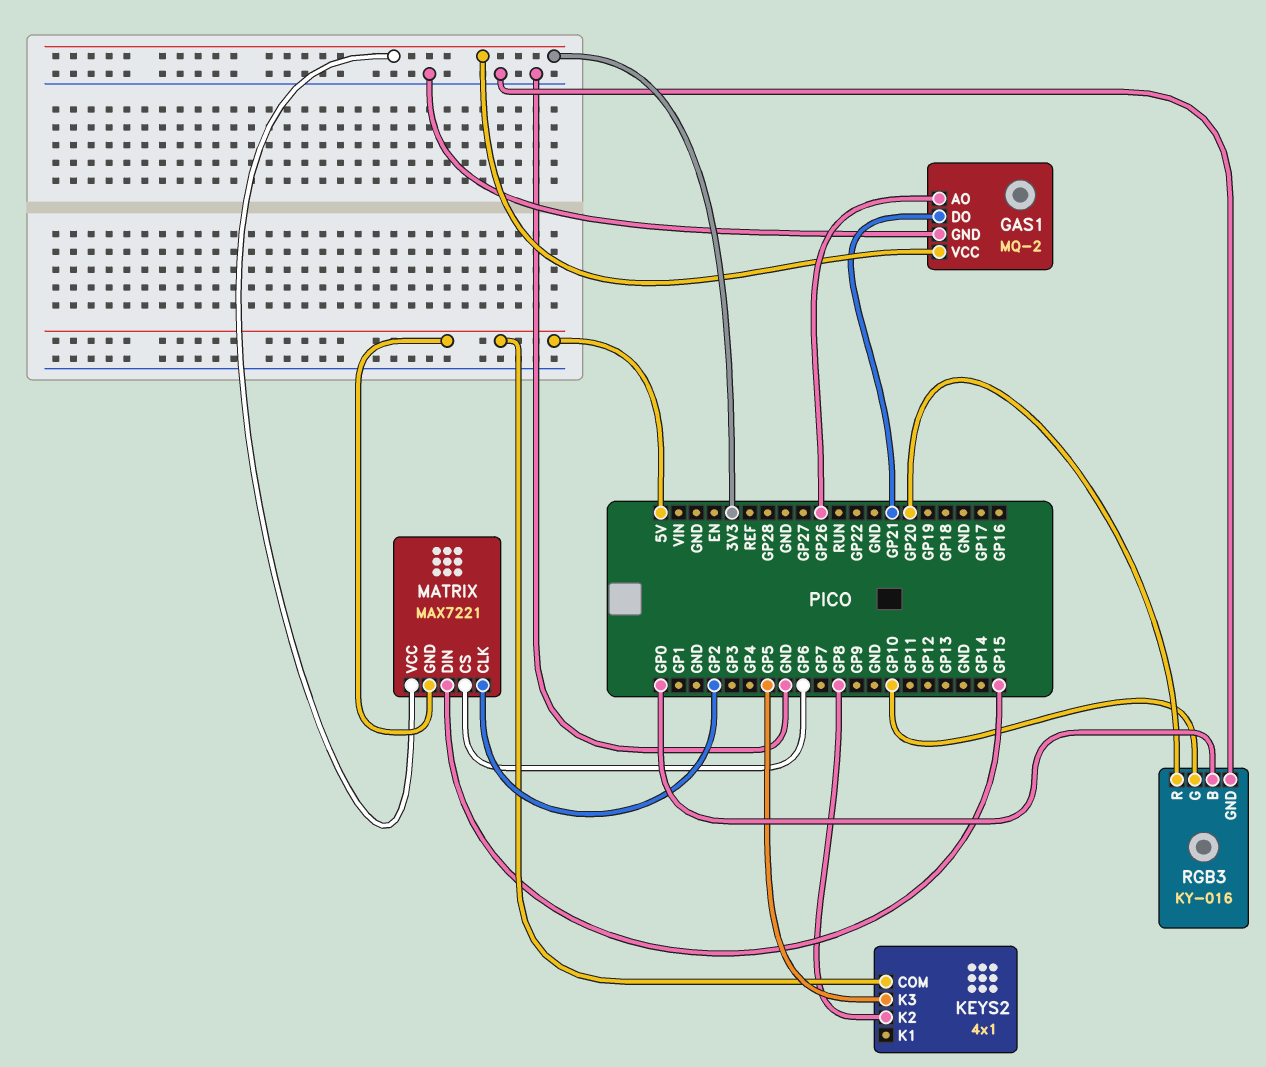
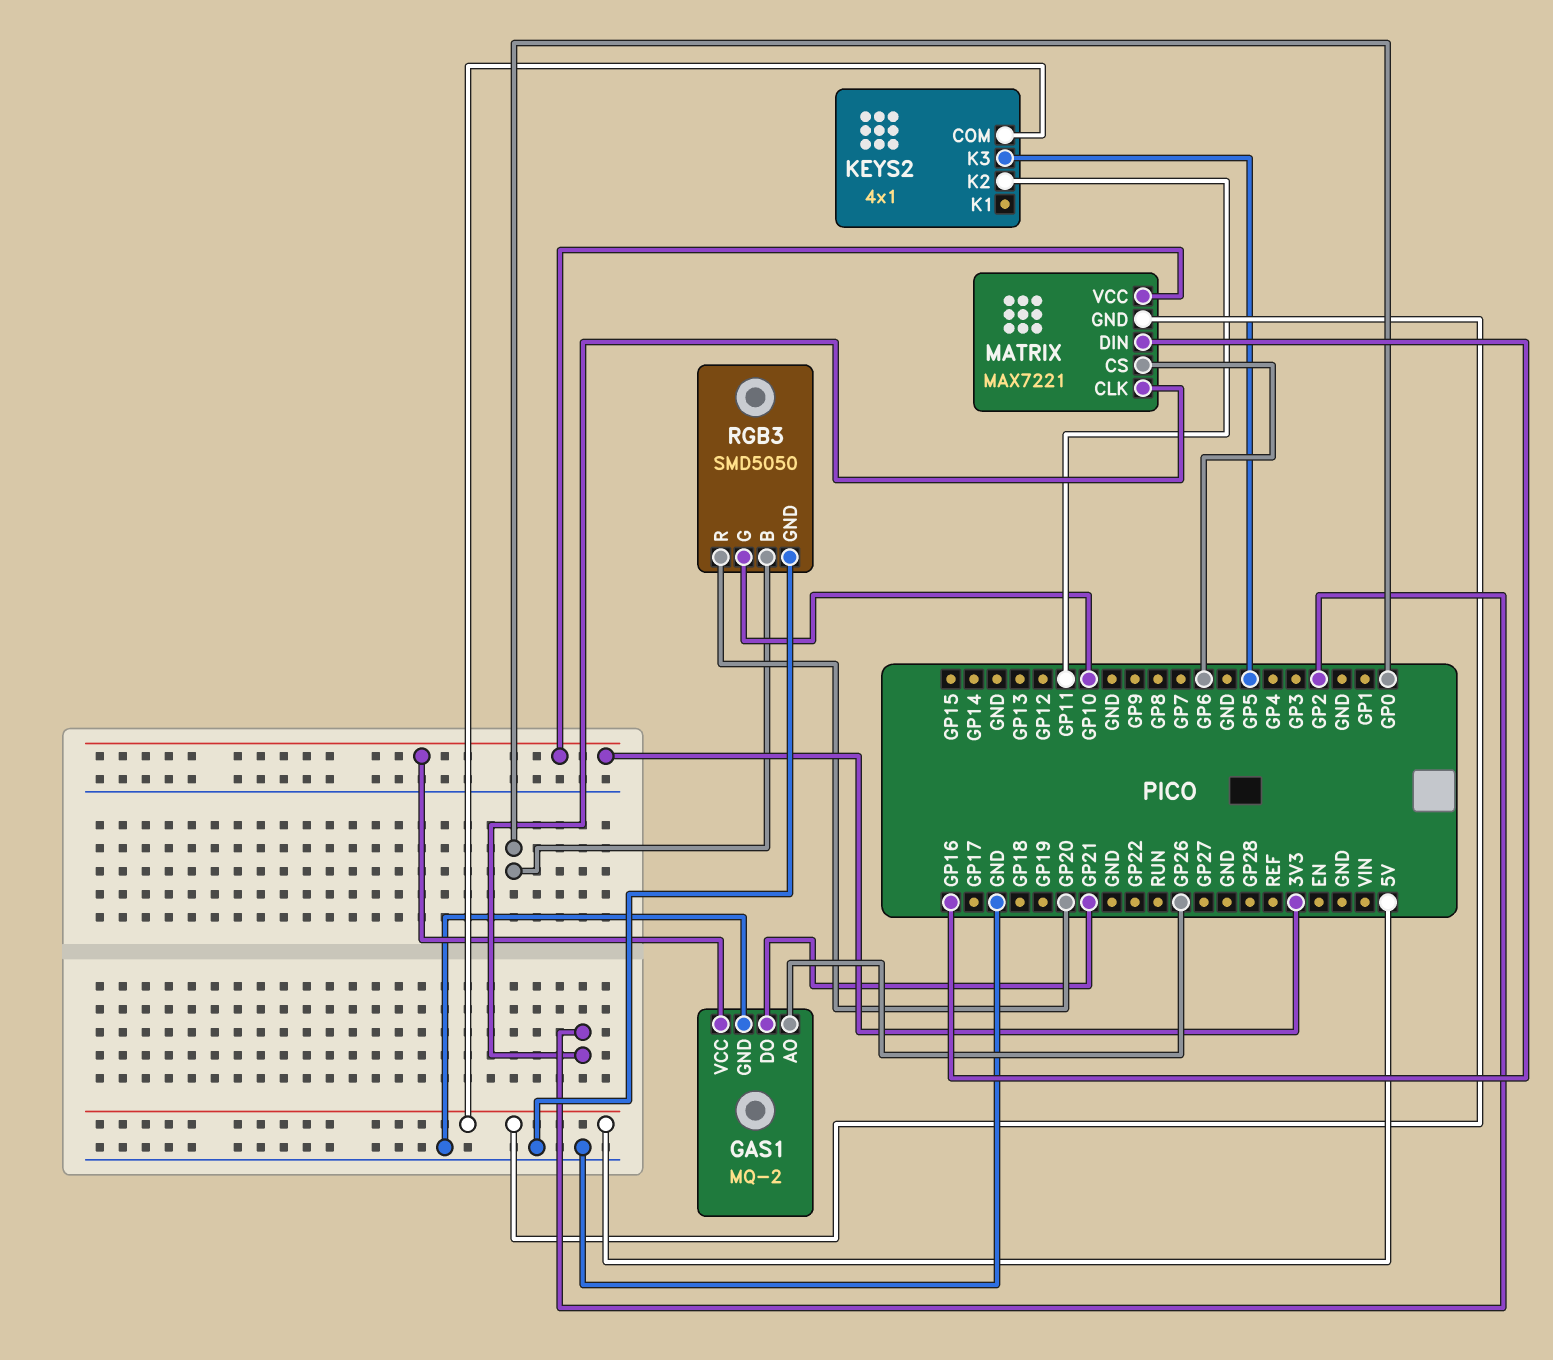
KEYS2 pin K2: GP8 -> GP11
MATRIX pin DIN: GP15 -> GP16
RGB3: KY-016 -> SMD5050

